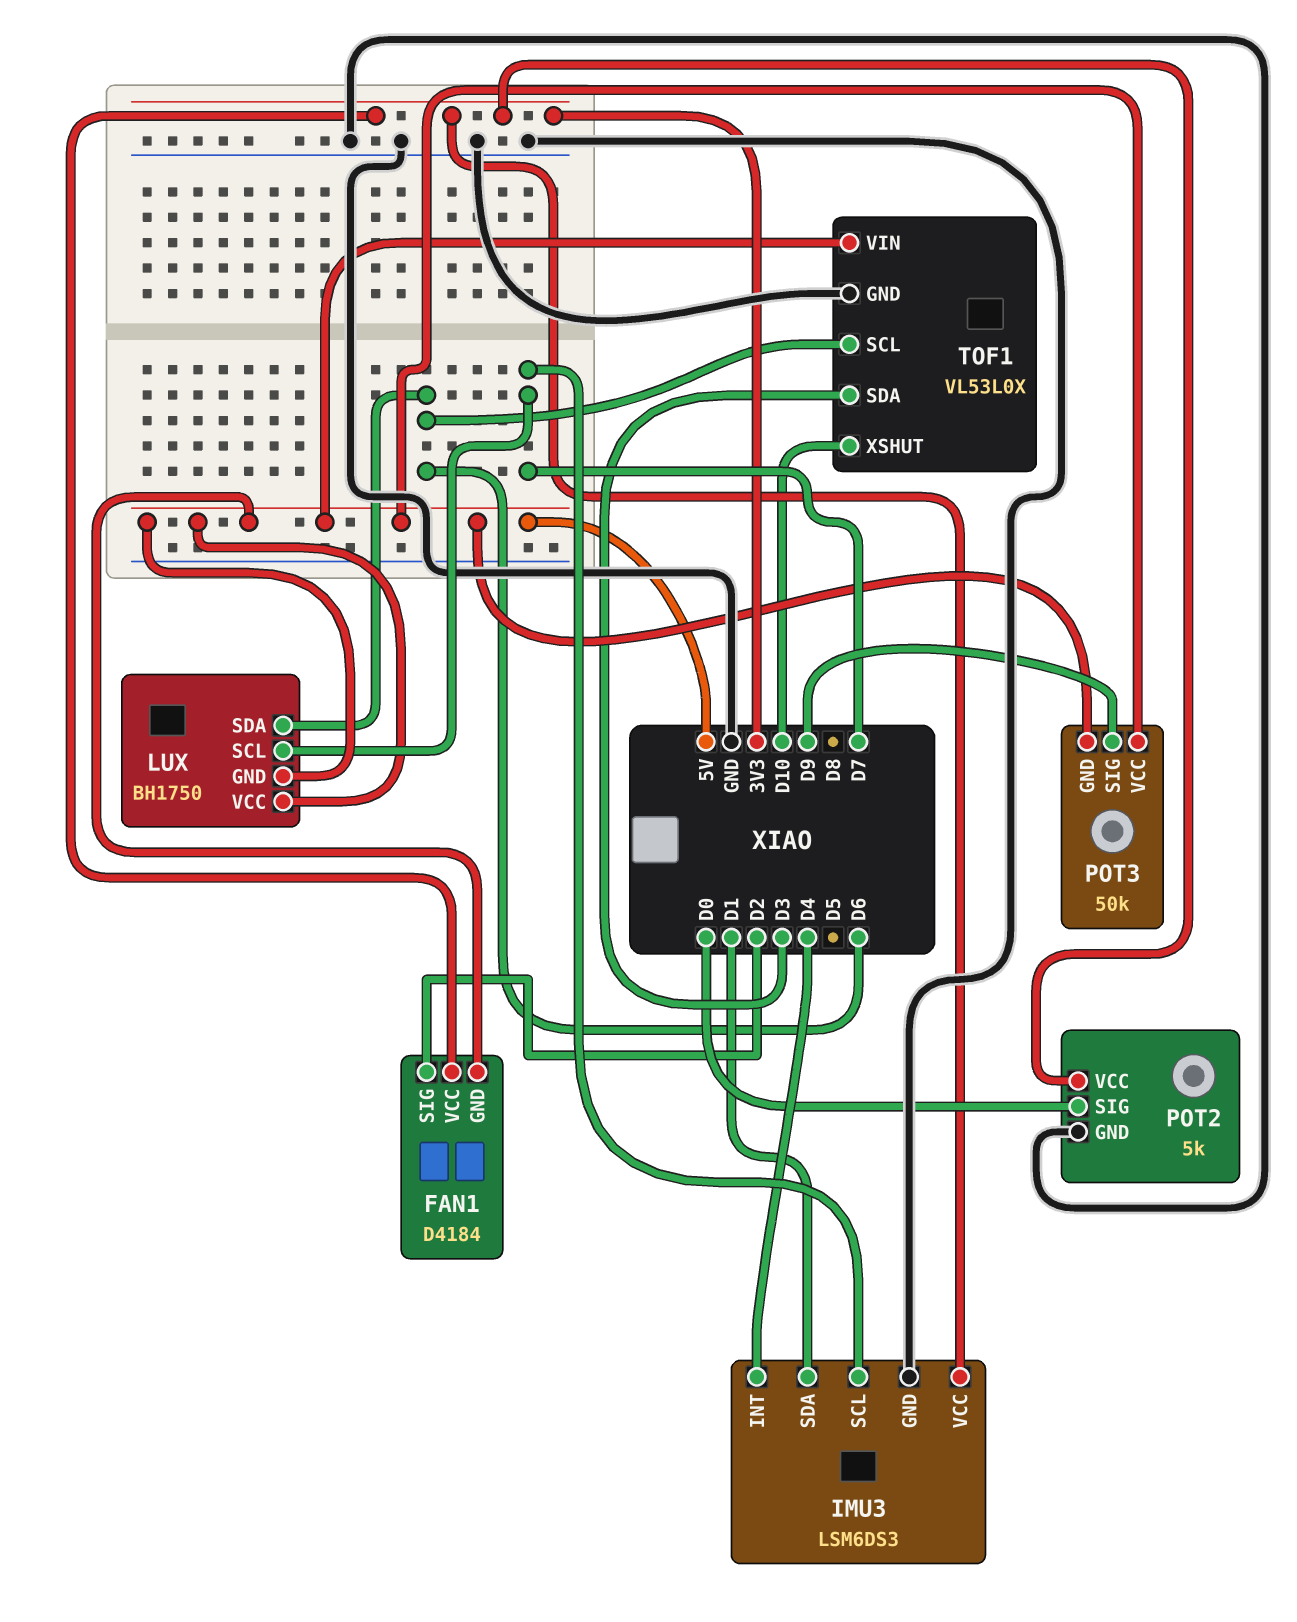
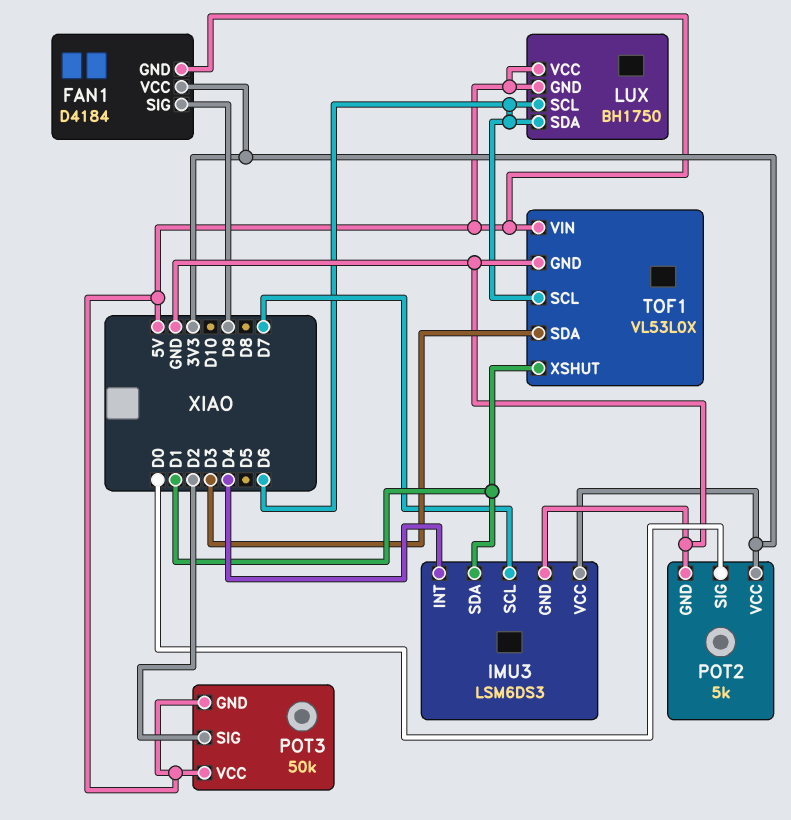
FAN1 pin SIG: D2 -> D9
LUX pin SCL: D7 -> D6
POT3 pin SIG: D9 -> D2
TOF1 pin XSHUT: D10 -> D1

